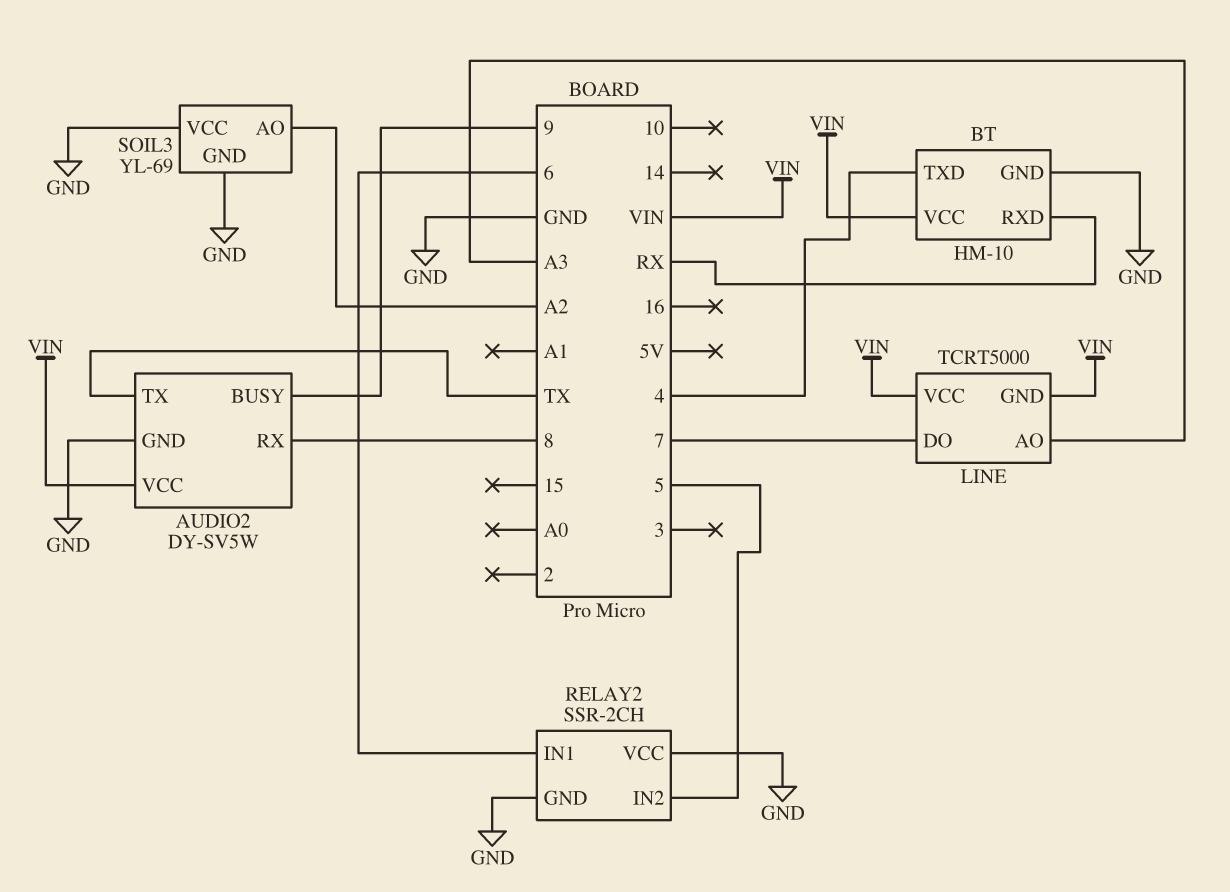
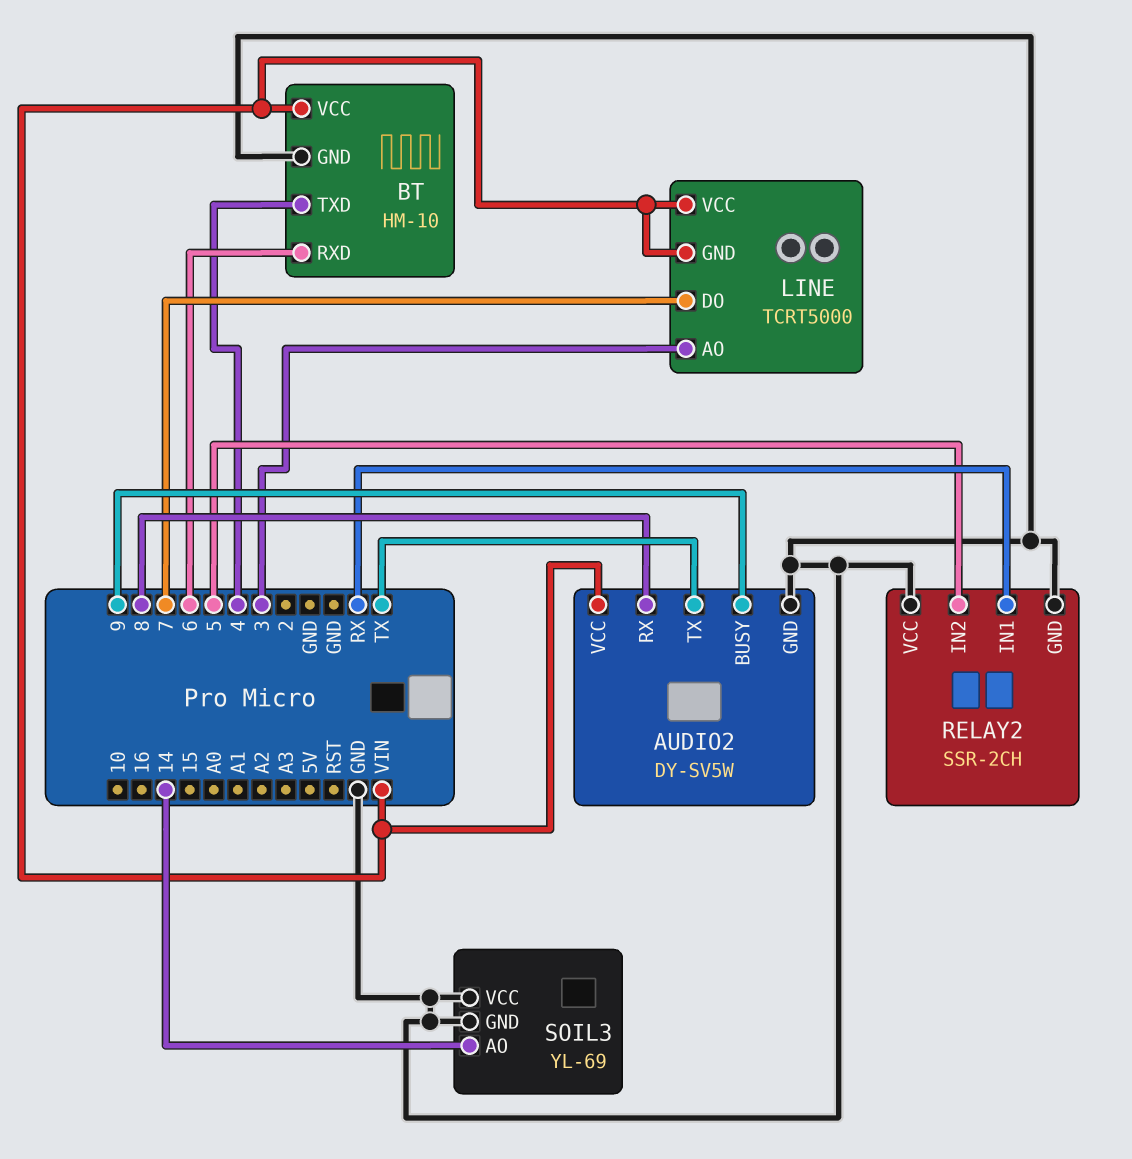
BT pin RXD: RX -> 6
LINE pin AO: A3 -> 3
RELAY2 pin IN1: 6 -> RX
SOIL3 pin AO: A2 -> 14

